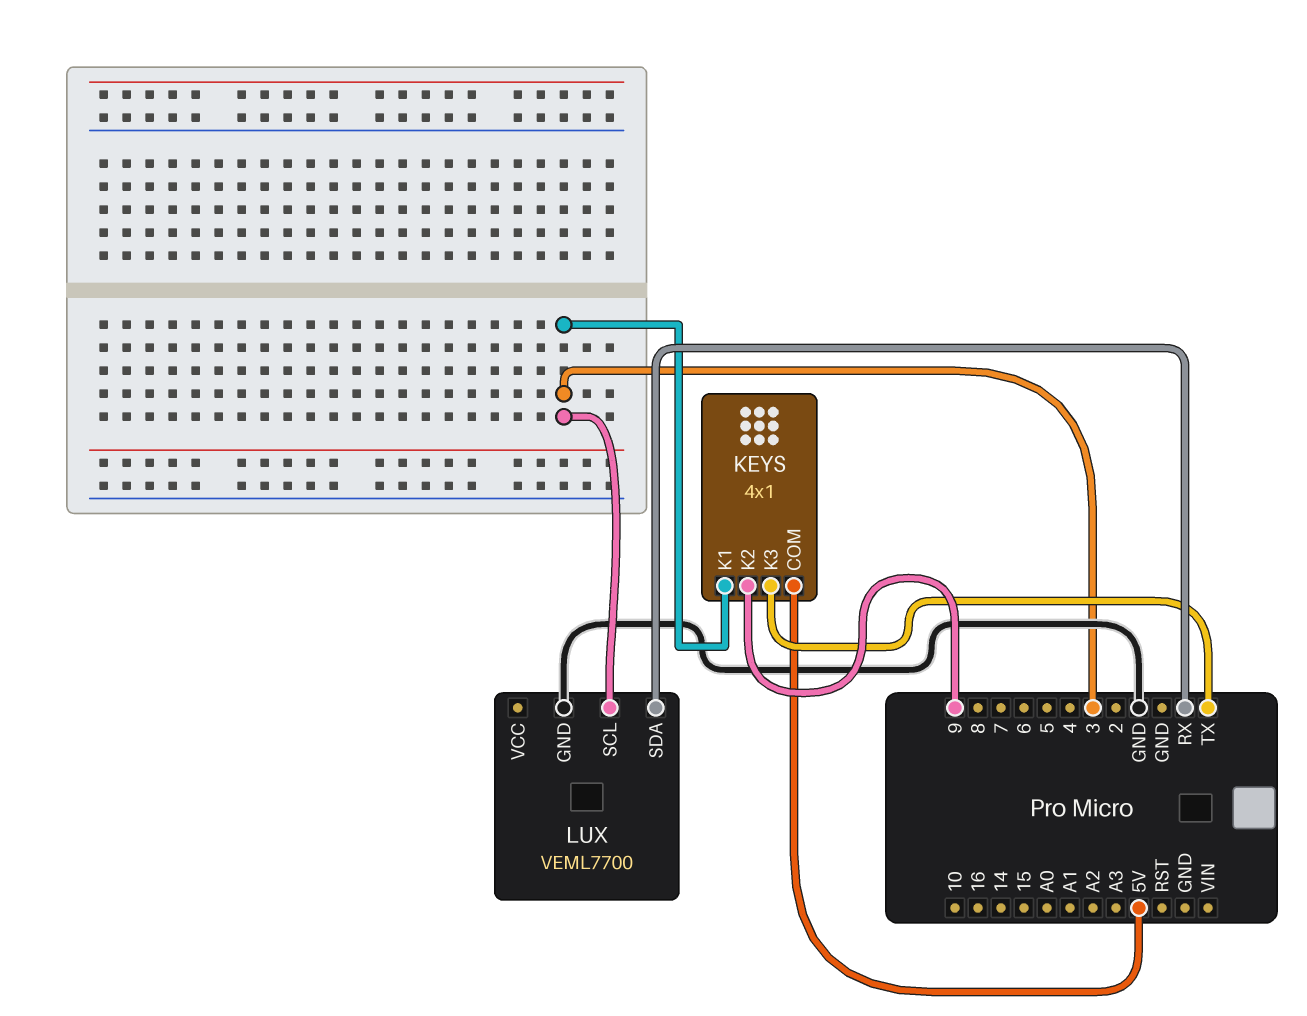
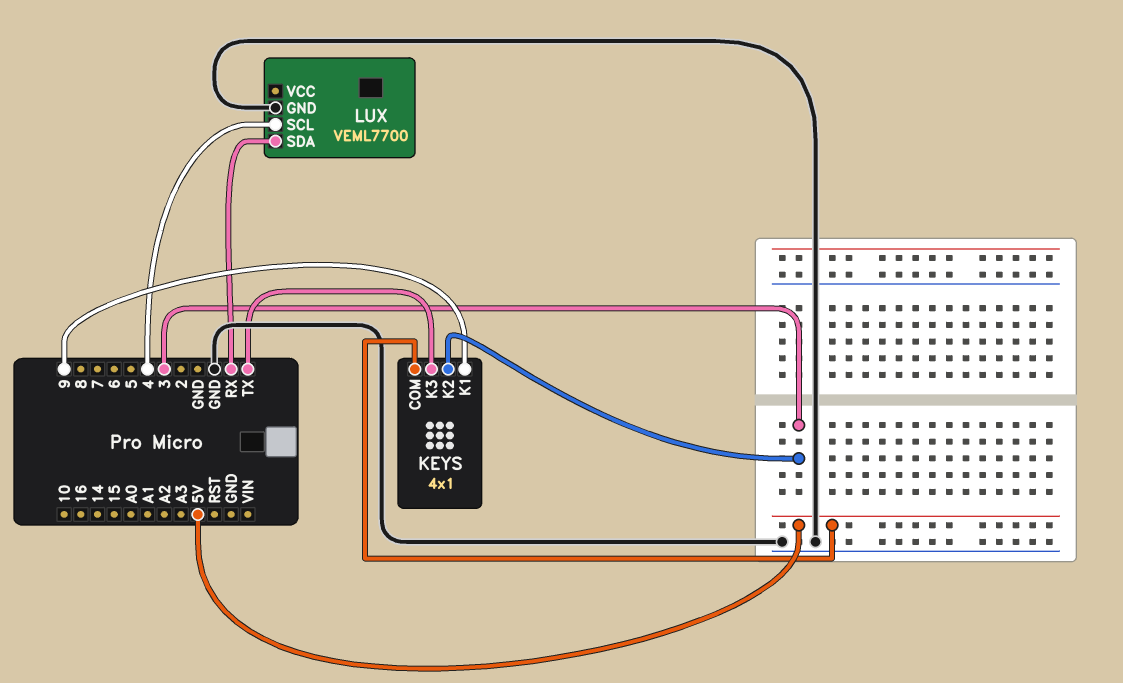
KEYS pin K1: 3 -> 9
KEYS pin K2: 9 -> 3
LUX pin SCL: 3 -> 4

